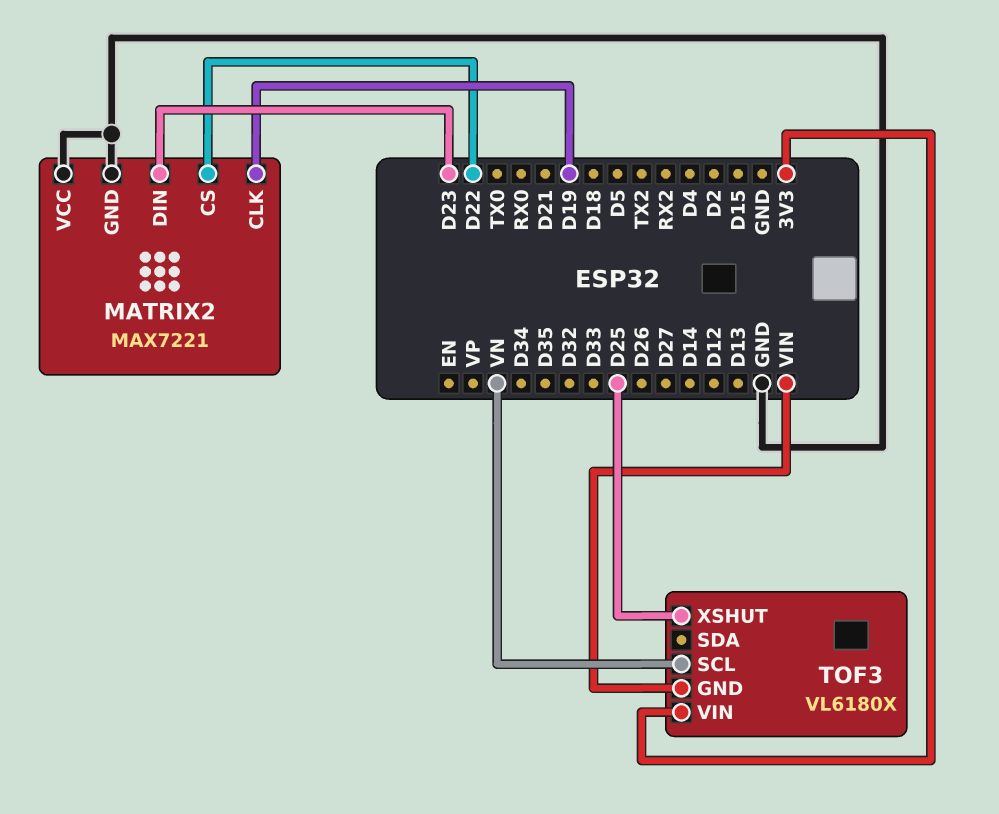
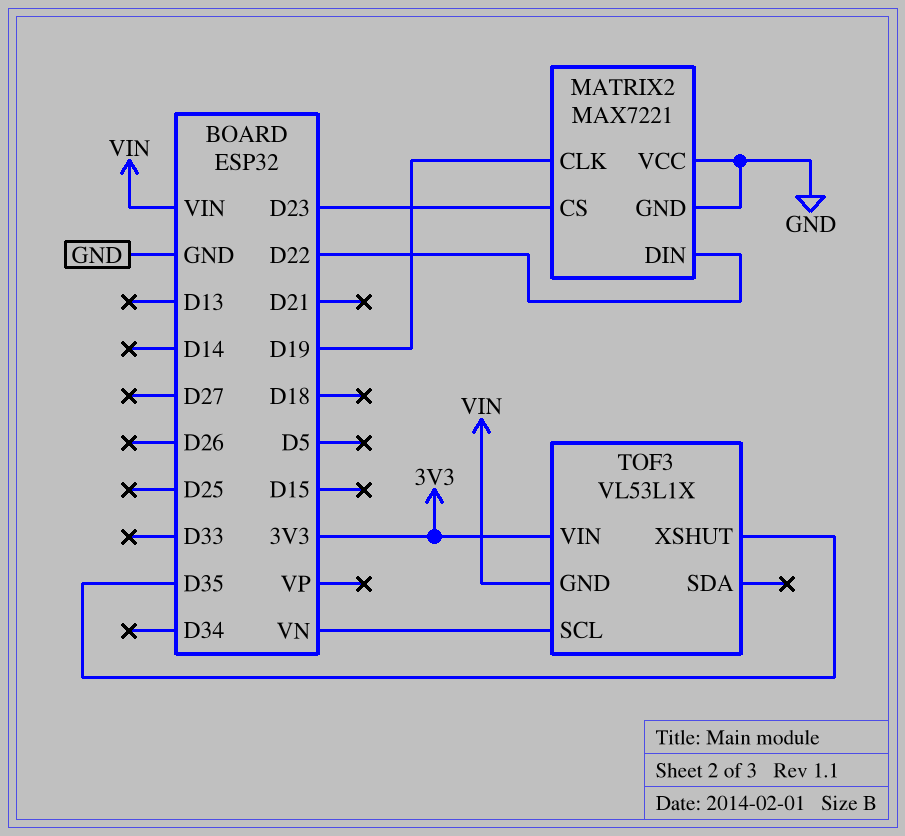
MATRIX2 pin CS: D22 -> D23
MATRIX2 pin DIN: D23 -> D22
TOF3: VL6180X -> VL53L1X
TOF3 pin XSHUT: D25 -> D35

